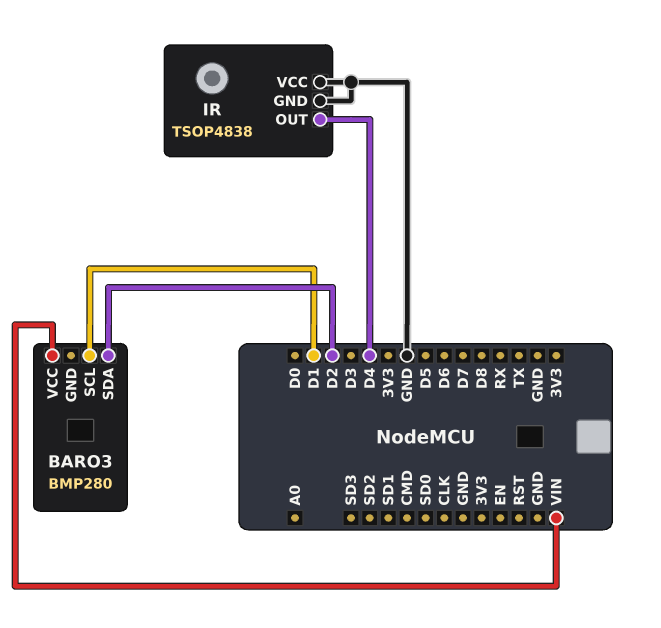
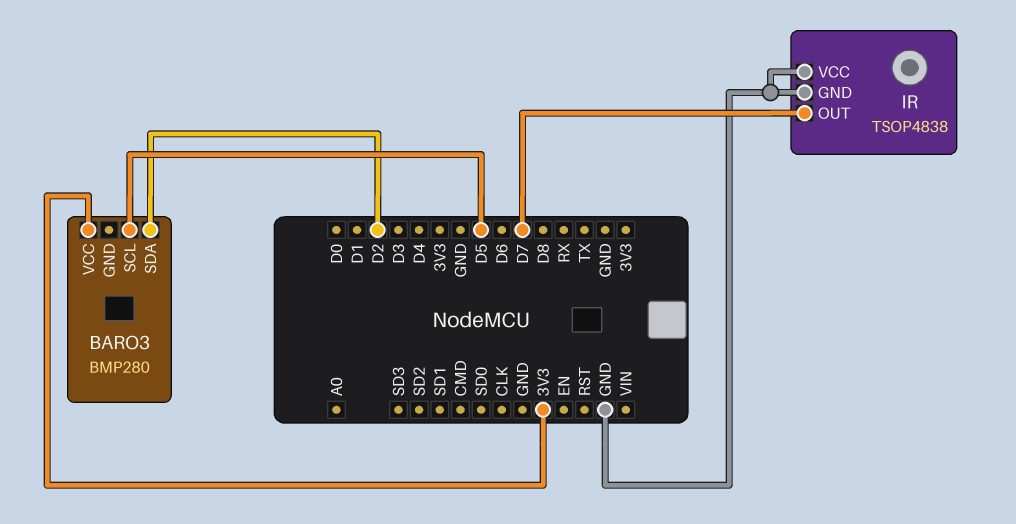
BARO3 pin SCL: D1 -> D5
BARO3 pin VCC: VIN -> 3V3
IR pin OUT: D4 -> D7

